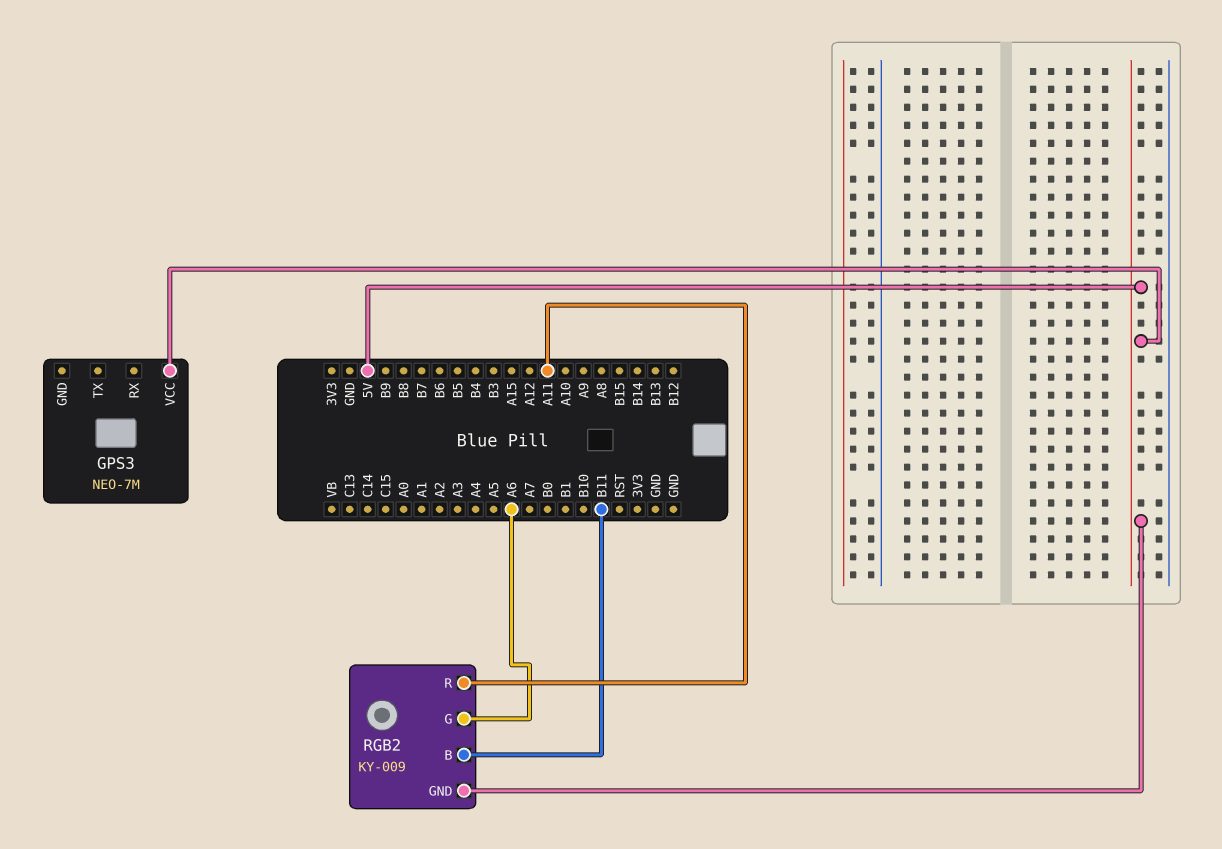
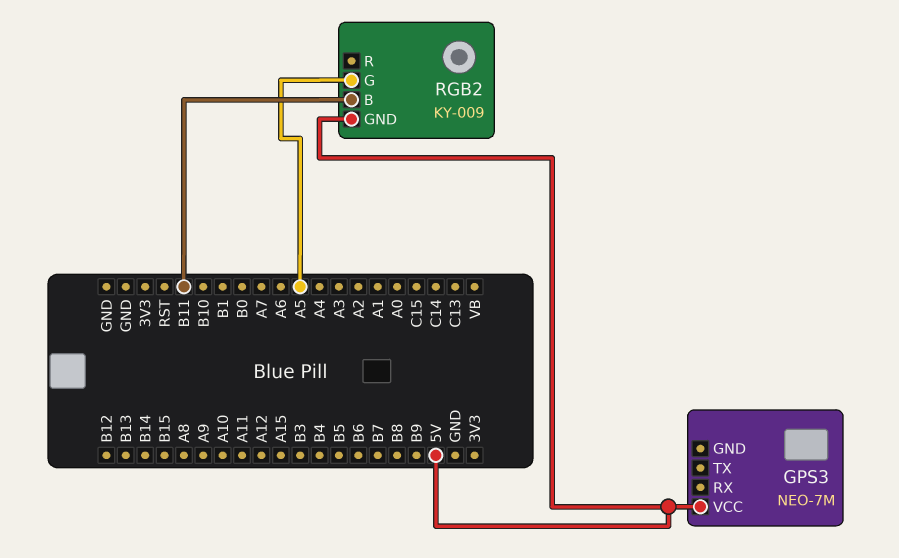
RGB2 pin G: A6 -> A5
RGB2 pin R: A11 -> none

